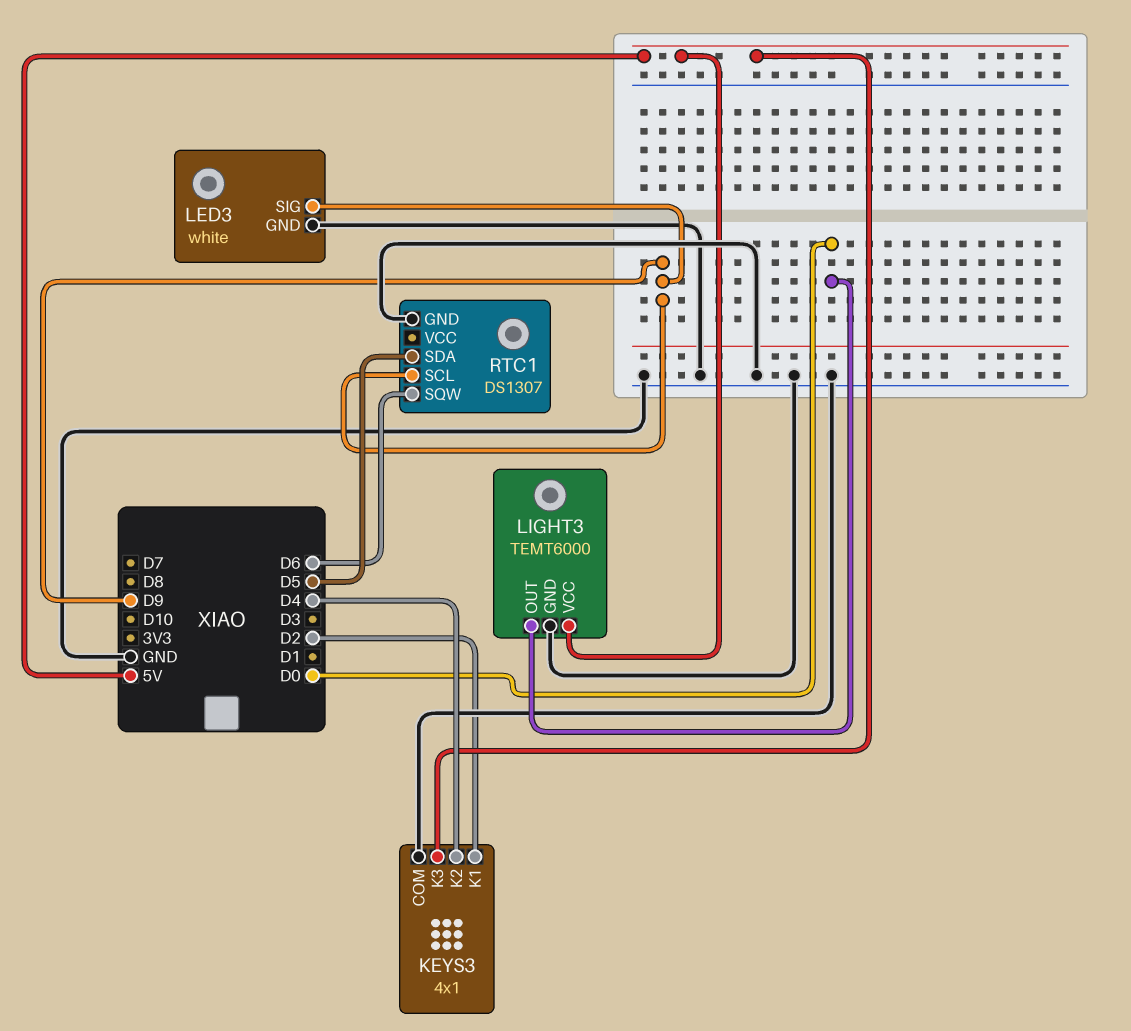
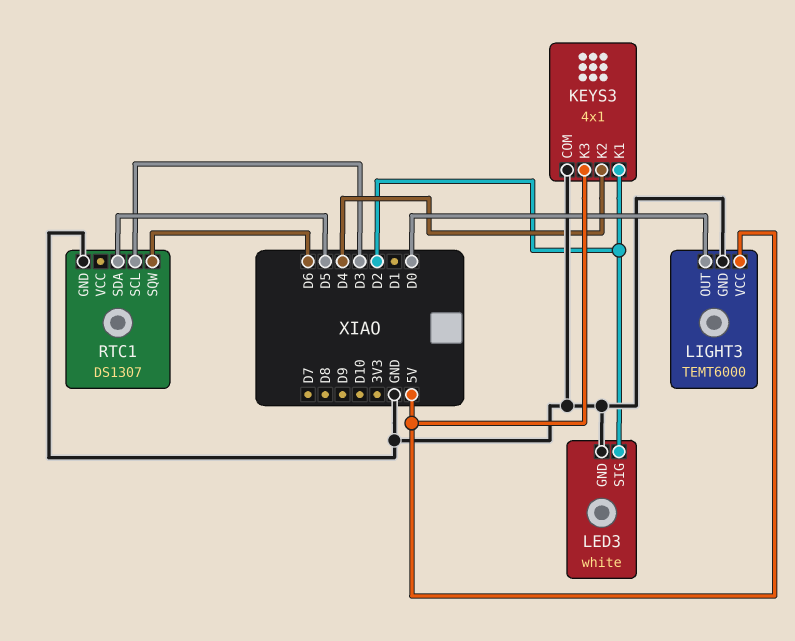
LED3 pin SIG: D9 -> D2
RTC1 pin SCL: D9 -> D3

